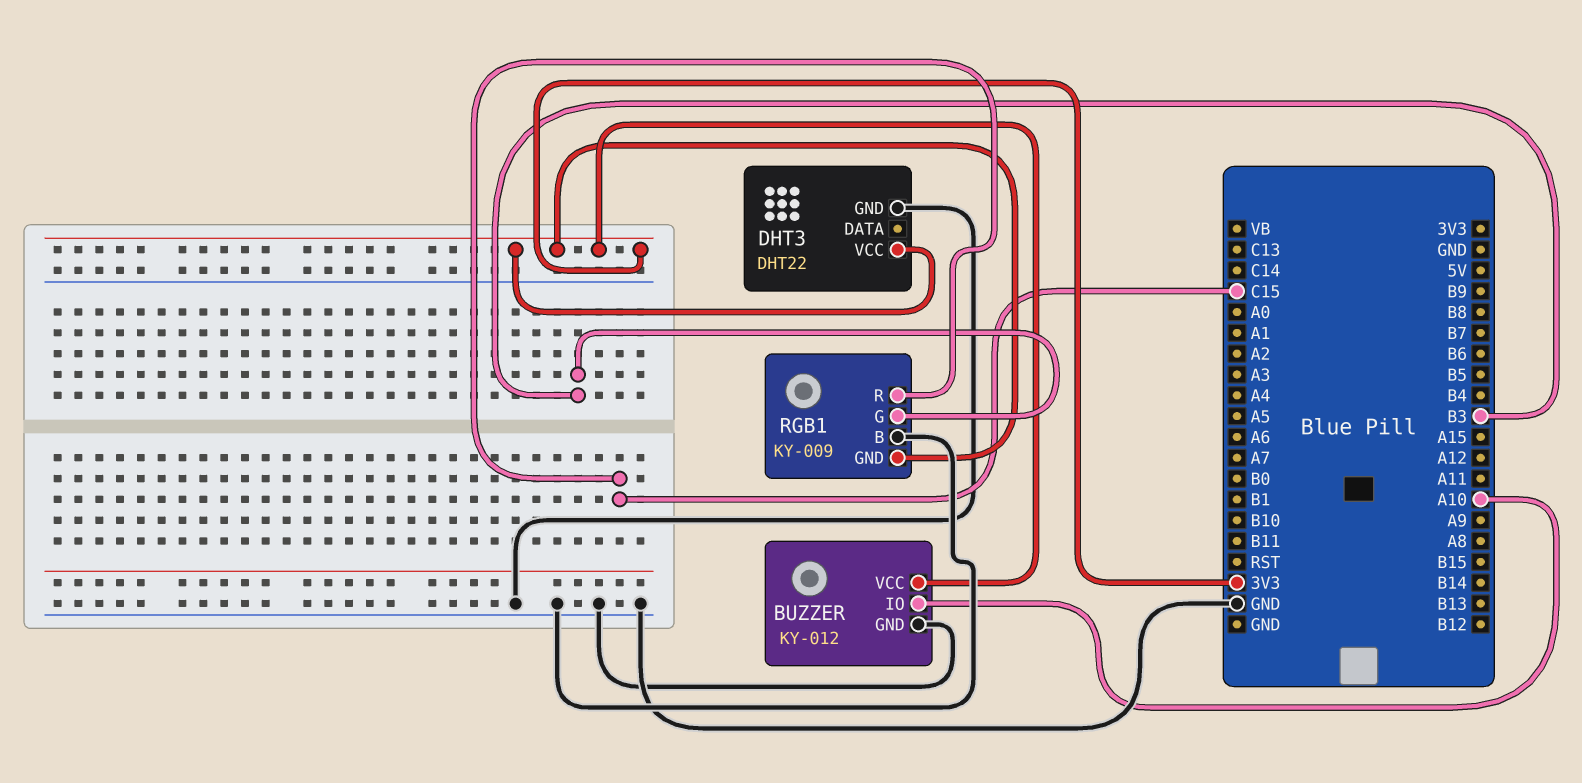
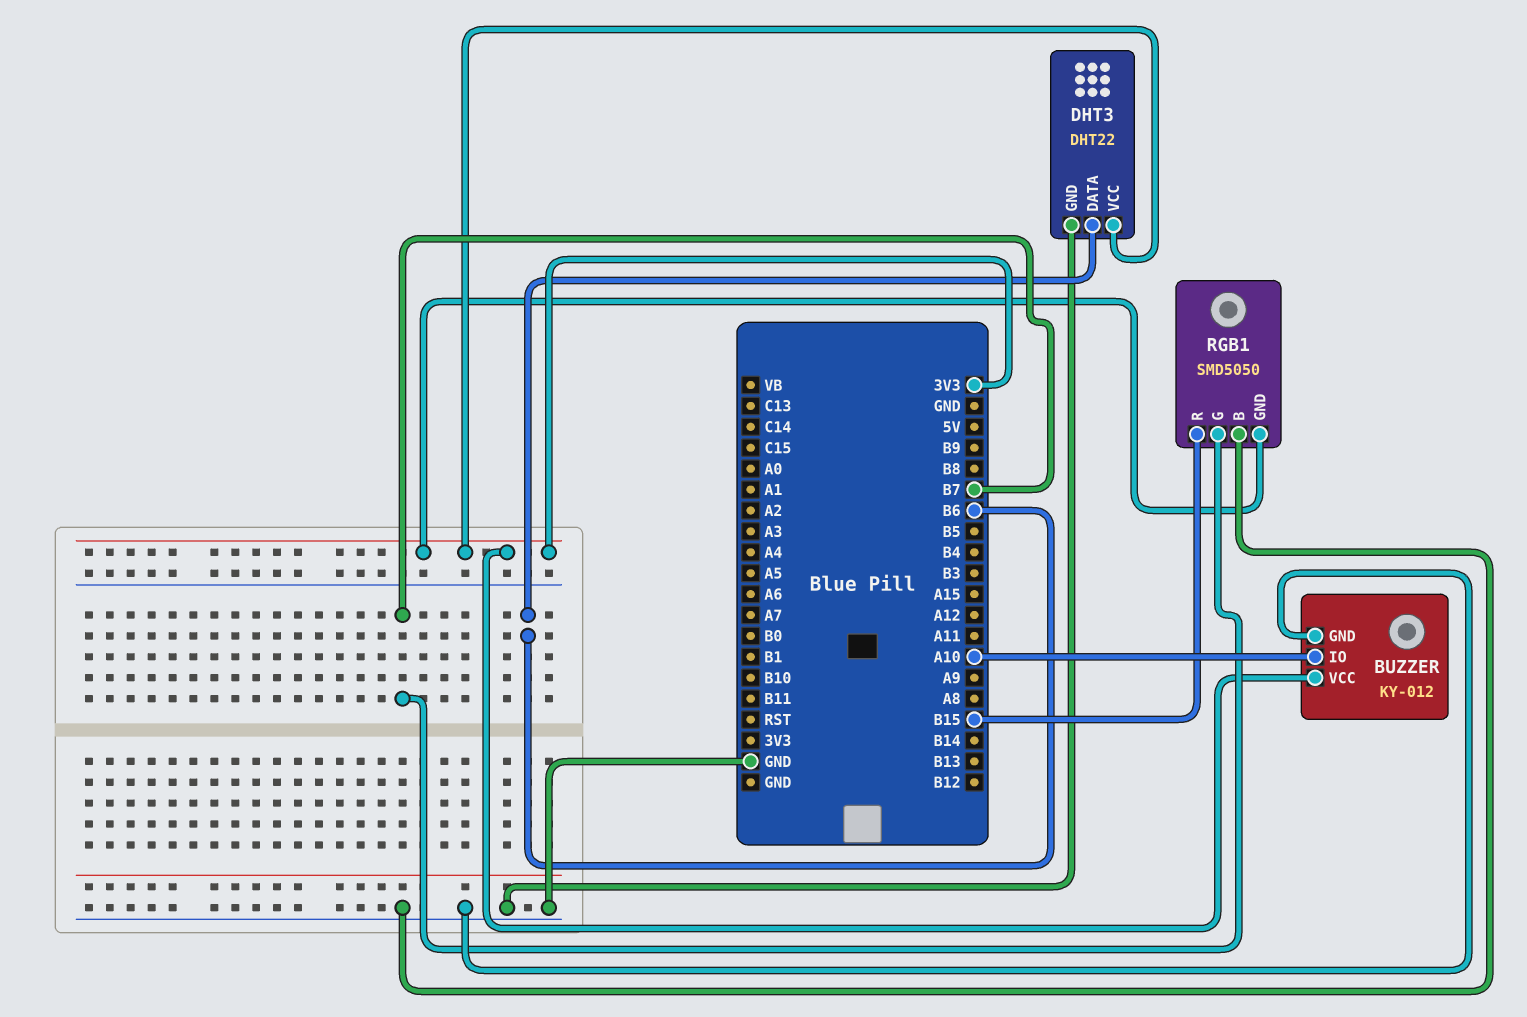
DHT3 pin DATA: none -> B6
RGB1: KY-009 -> SMD5050
RGB1 pin G: B3 -> B7
RGB1 pin R: C15 -> B15

